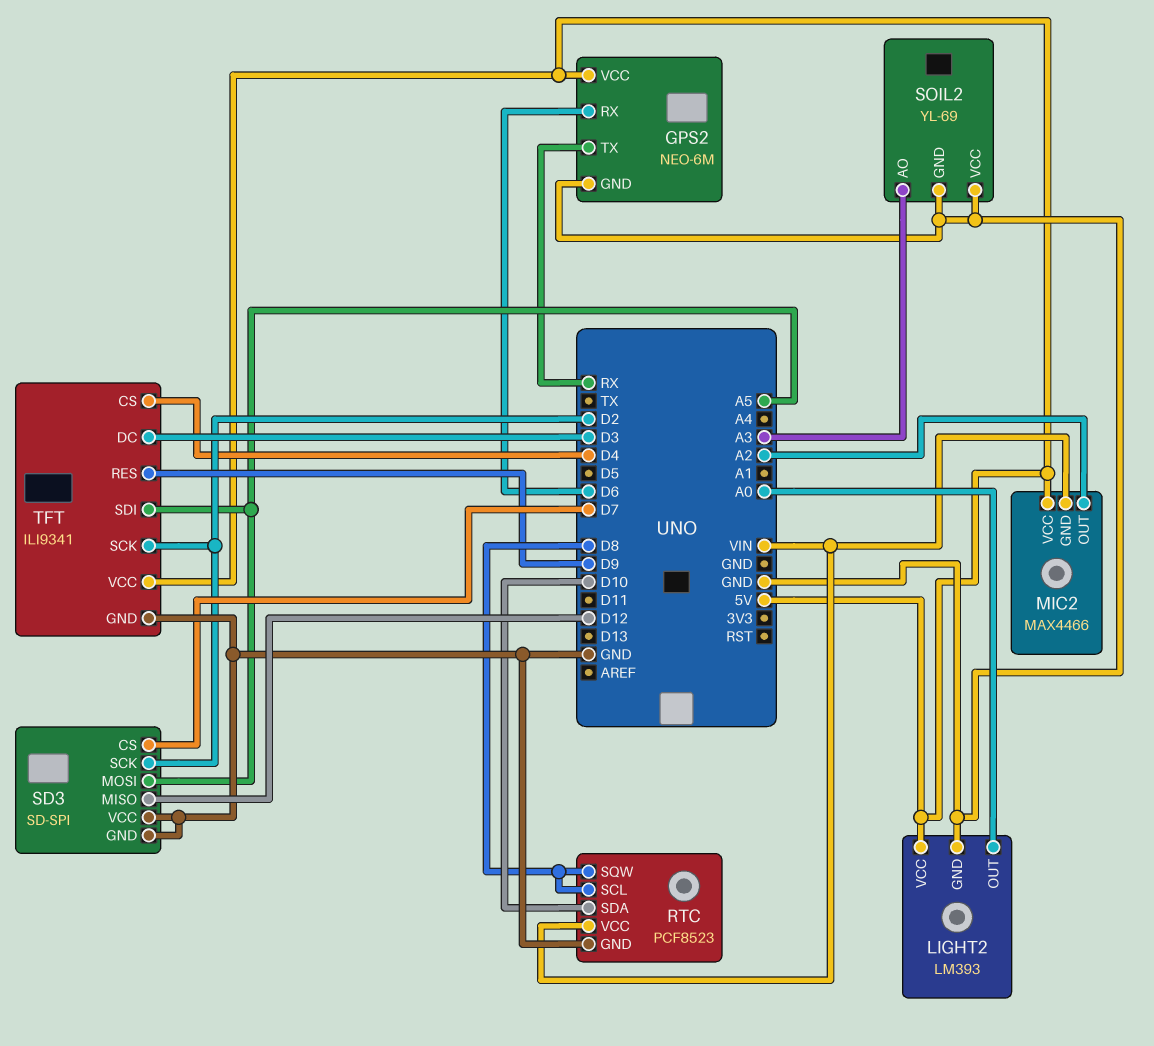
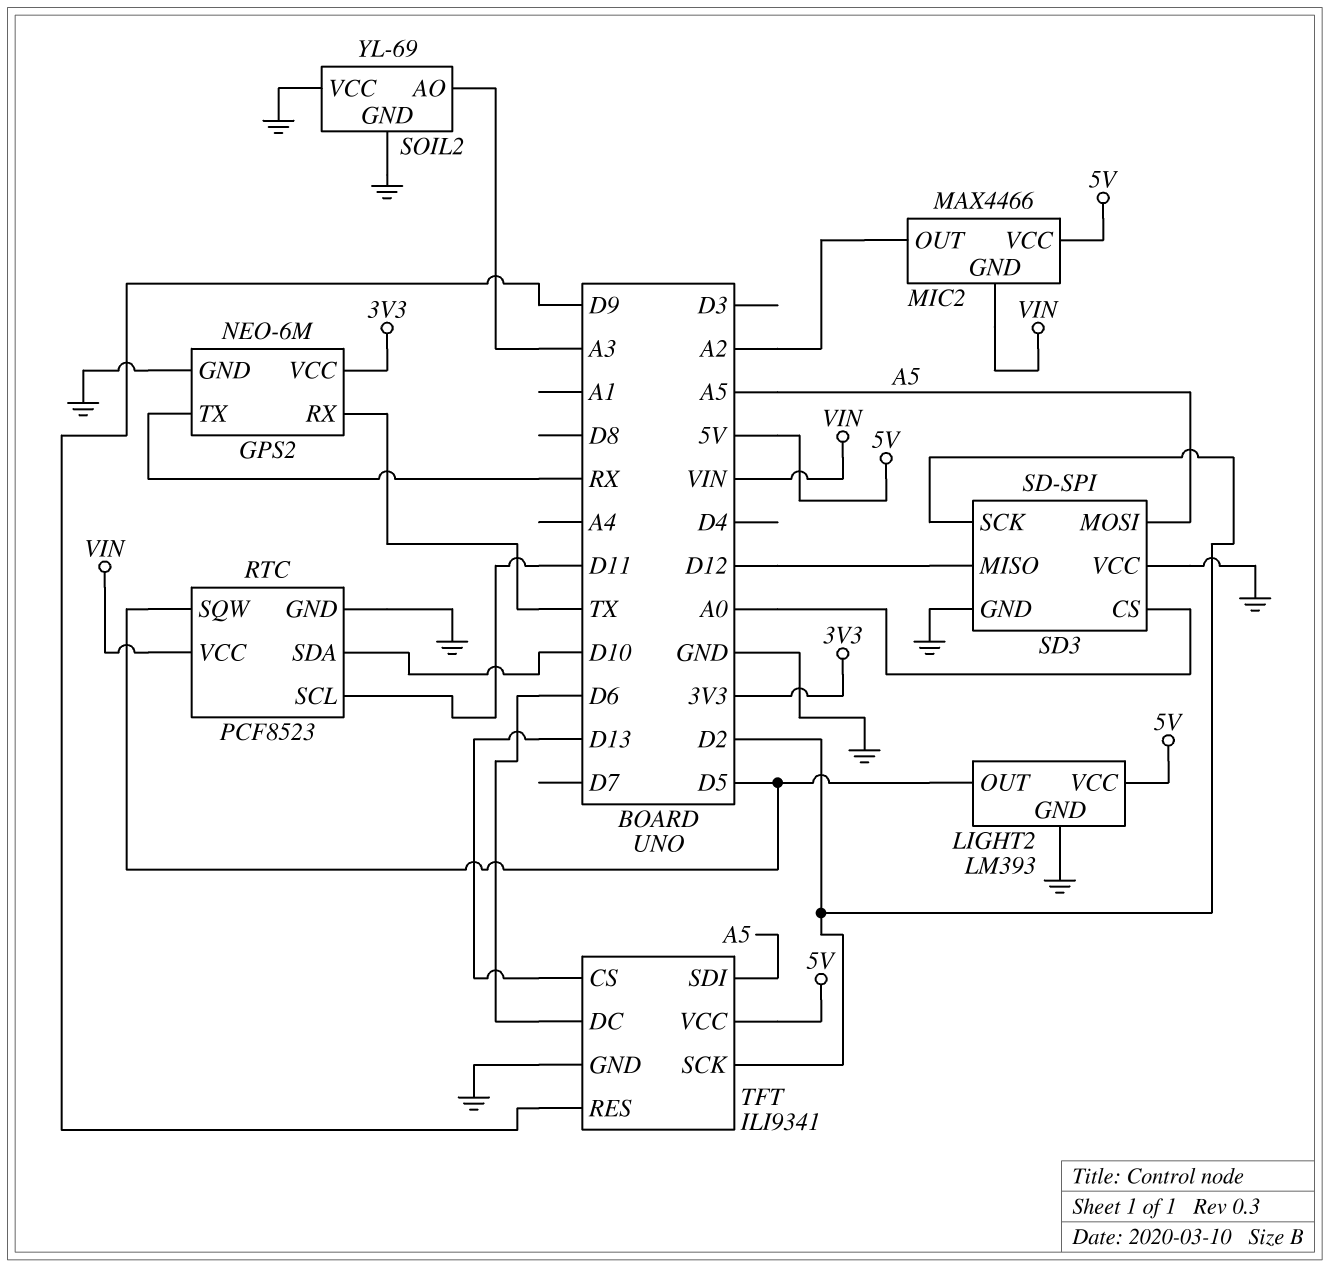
GPS2 pin RX: D6 -> TX
GPS2 pin VCC: 5V -> 3V3
LIGHT2 pin OUT: A0 -> D5
RTC pin SCL: D8 -> D11
RTC pin SQW: D8 -> D5
SD3 pin CS: D7 -> A0
TFT pin CS: D4 -> D13
TFT pin DC: D3 -> D6

